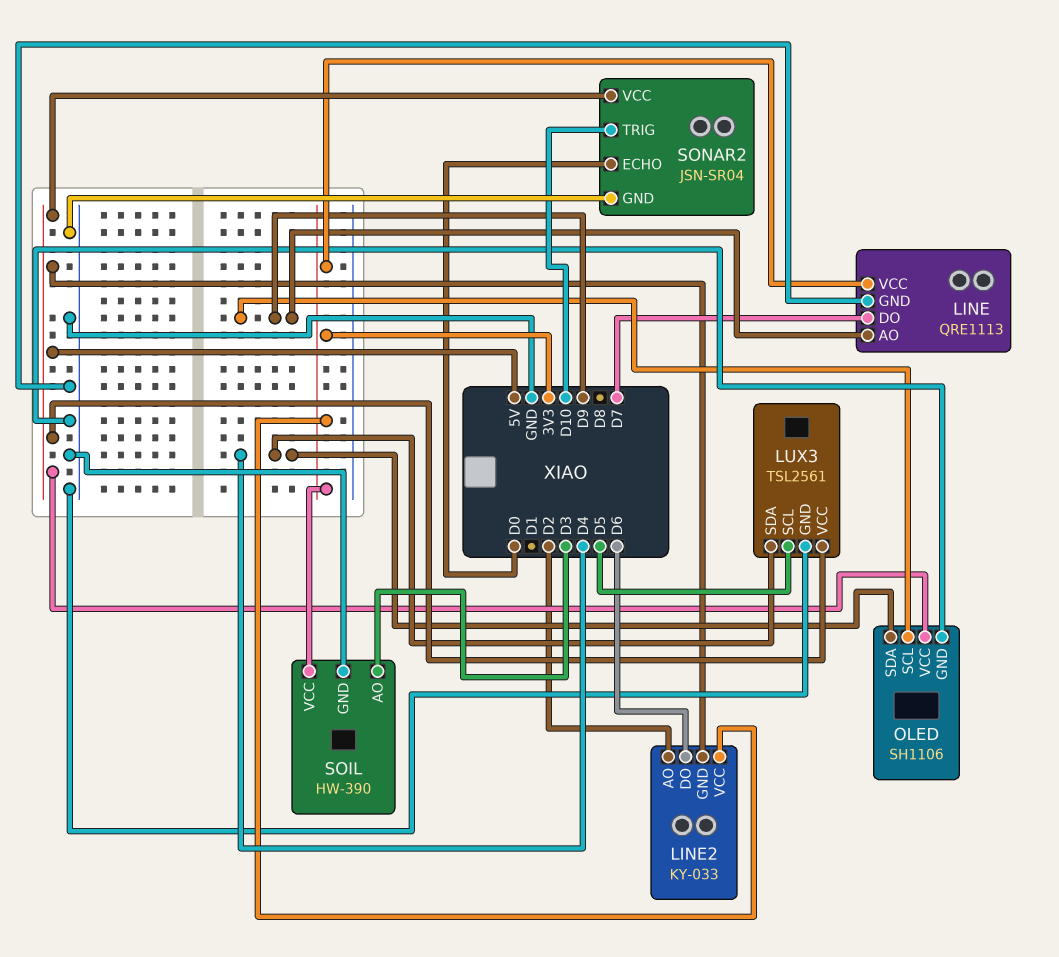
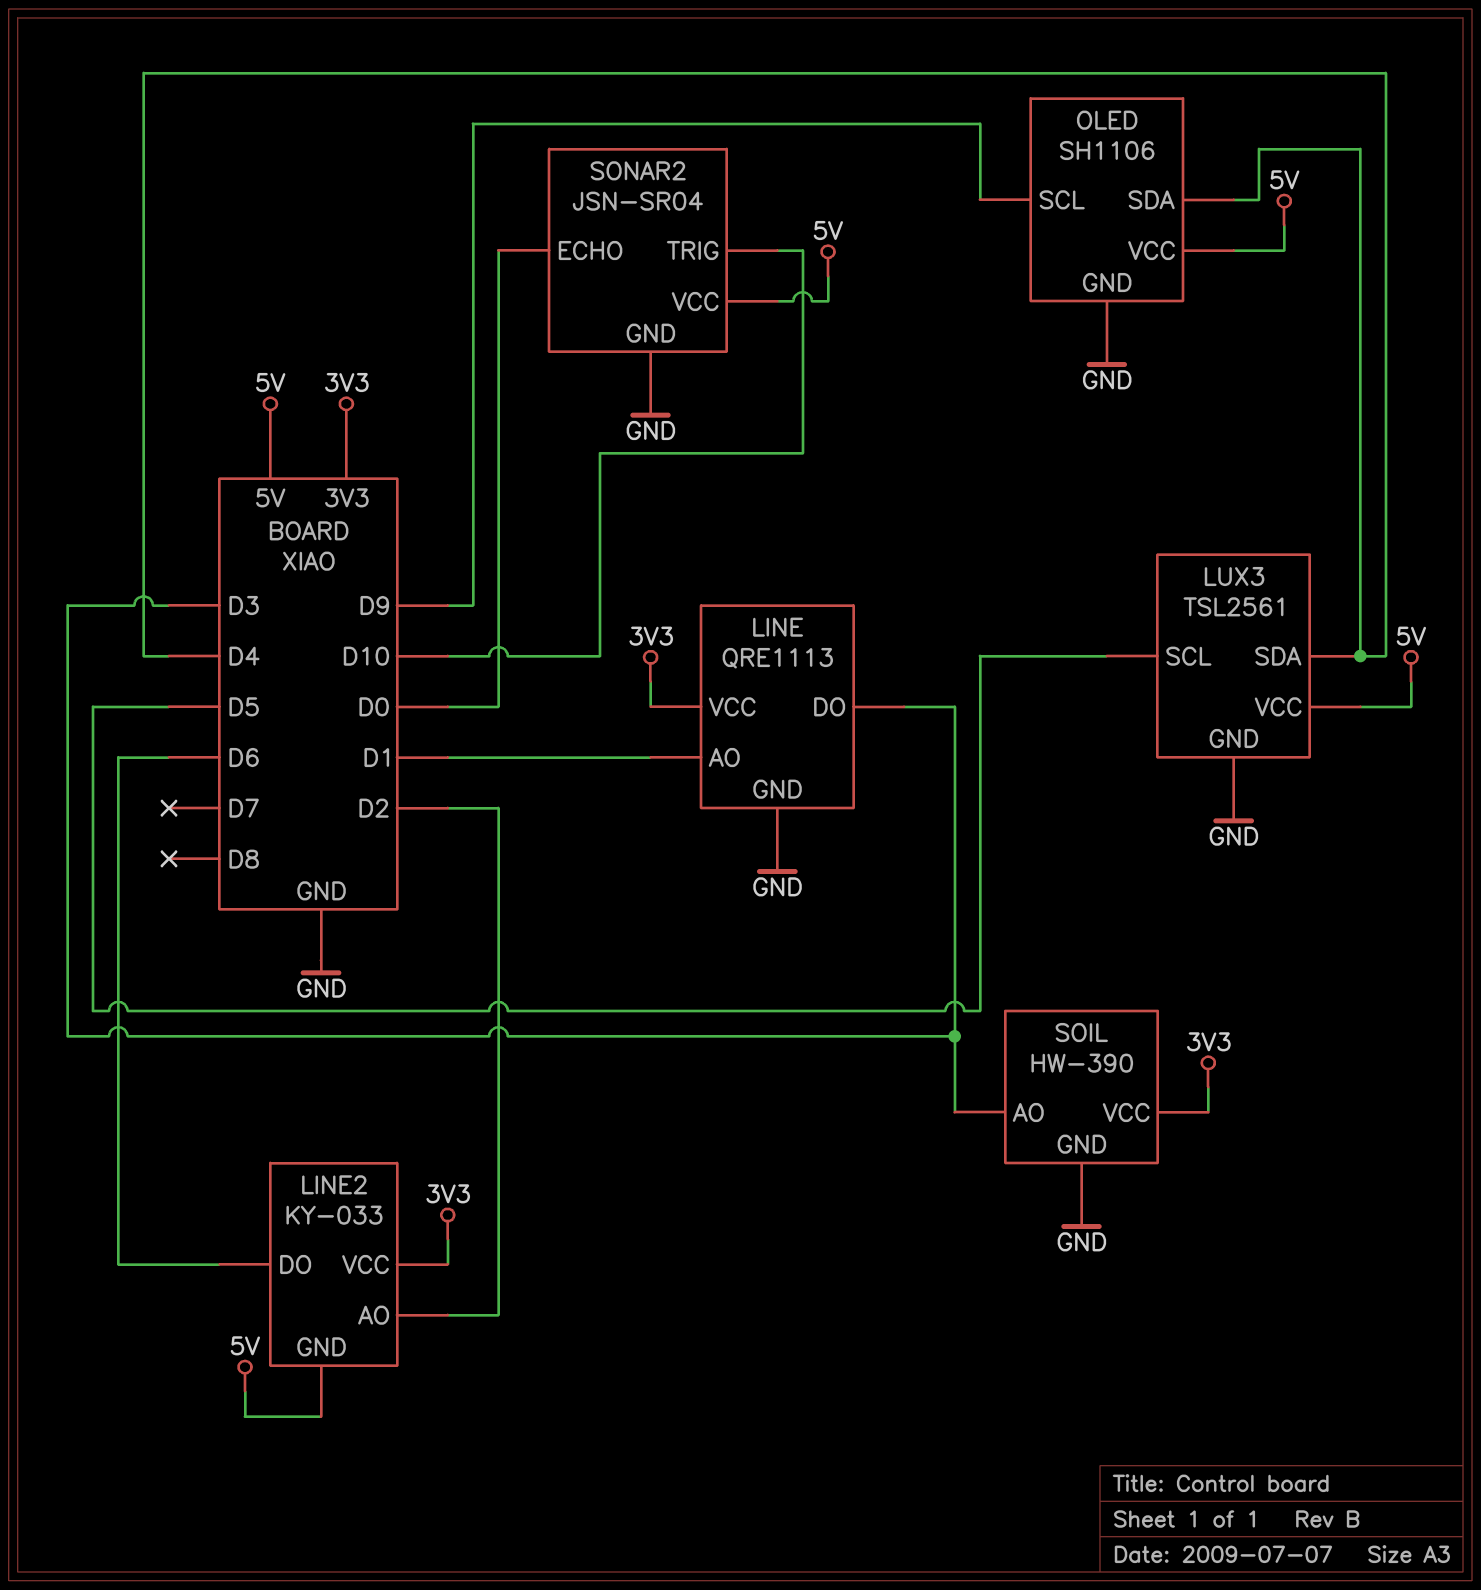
LINE pin AO: D9 -> D1
LINE pin DO: D7 -> D3

